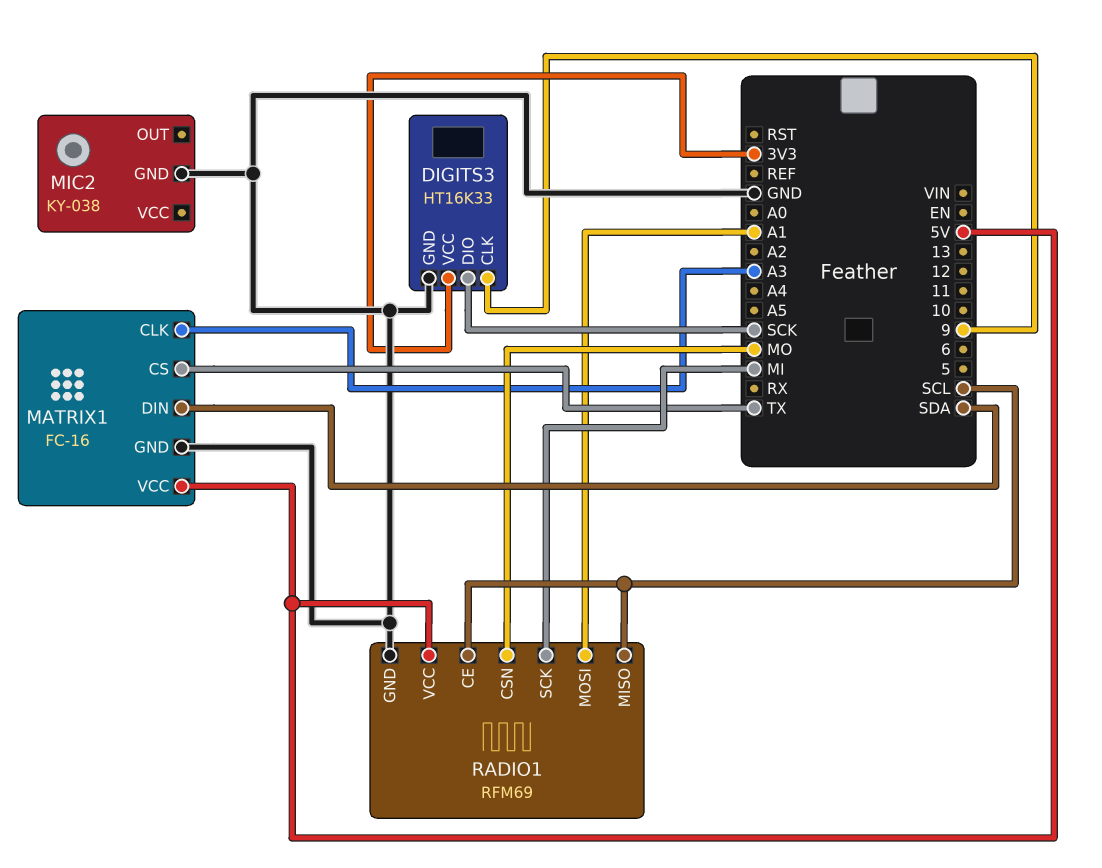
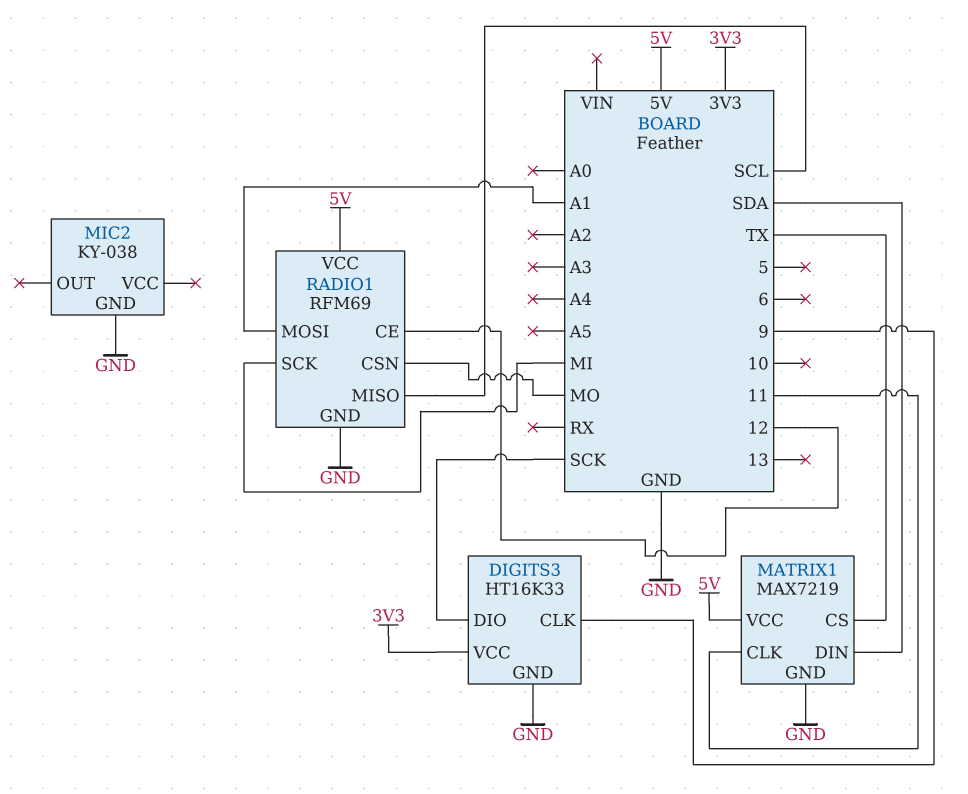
MATRIX1: FC-16 -> MAX7219
MATRIX1 pin CLK: A3 -> 11
RADIO1 pin CE: SCL -> 12

